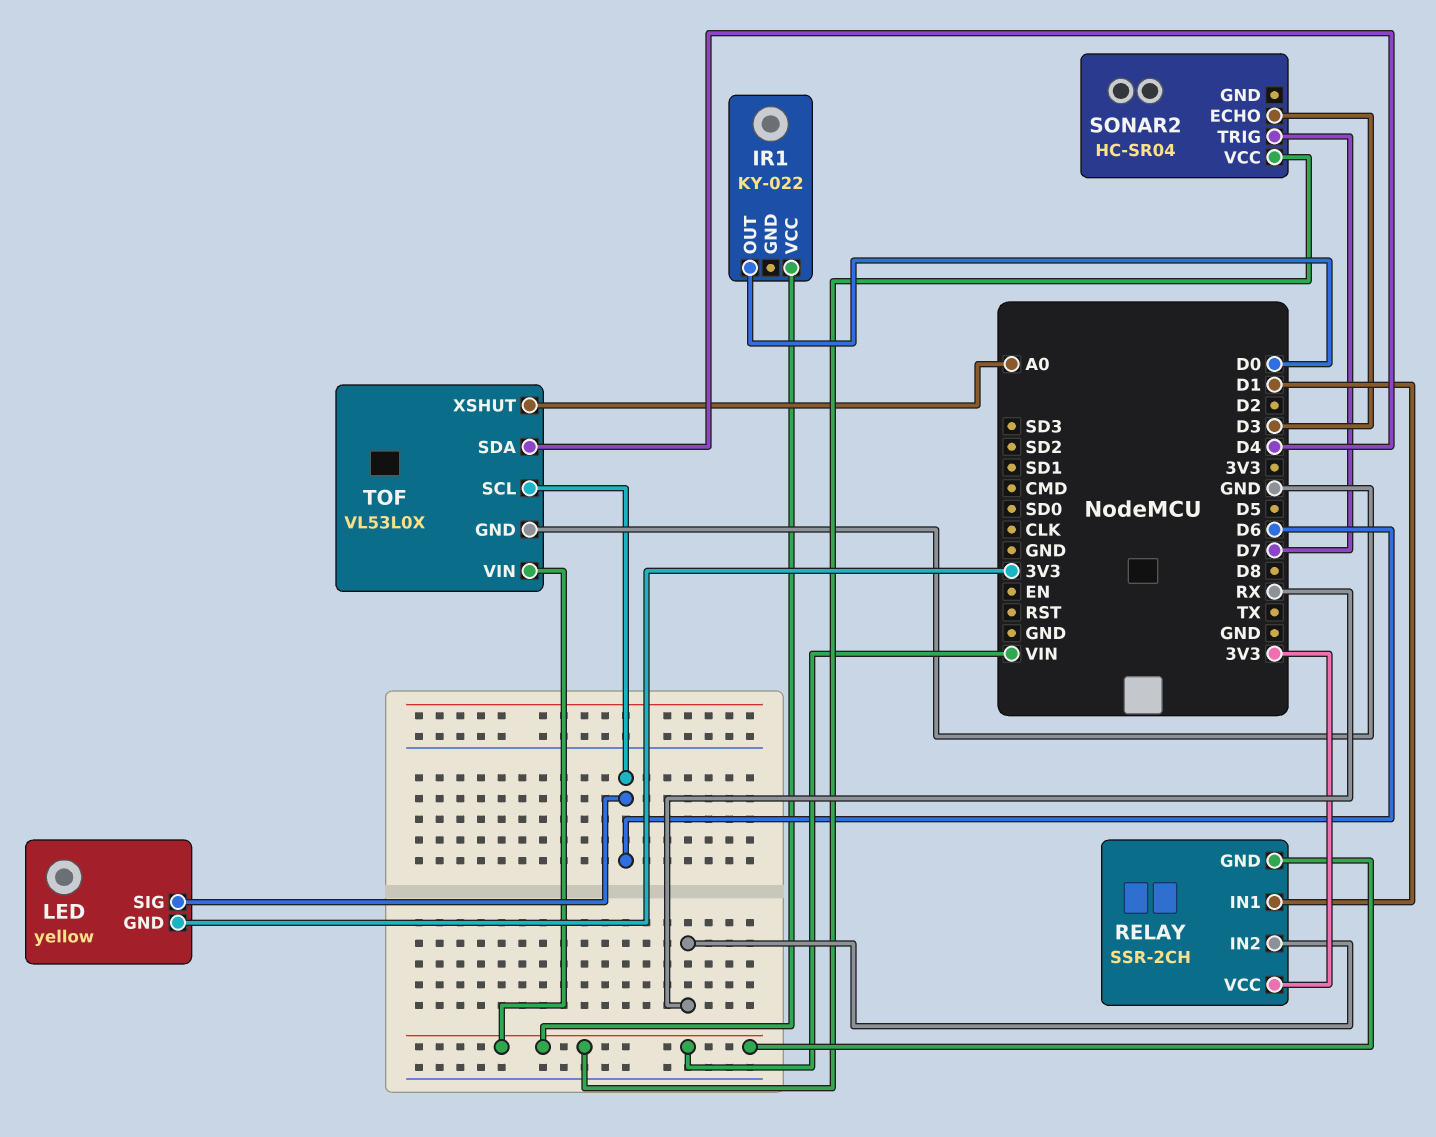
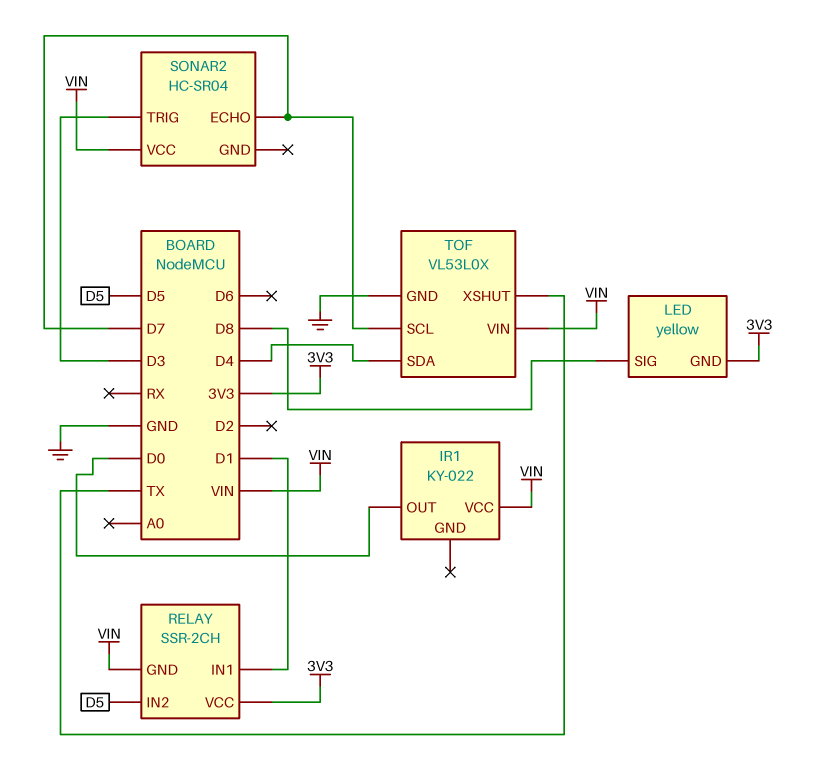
LED pin SIG: D6 -> D8
RELAY pin IN2: RX -> D5
SONAR2 pin ECHO: D3 -> D7
SONAR2 pin TRIG: D7 -> D3
TOF pin SCL: D6 -> D7
TOF pin XSHUT: A0 -> TX

